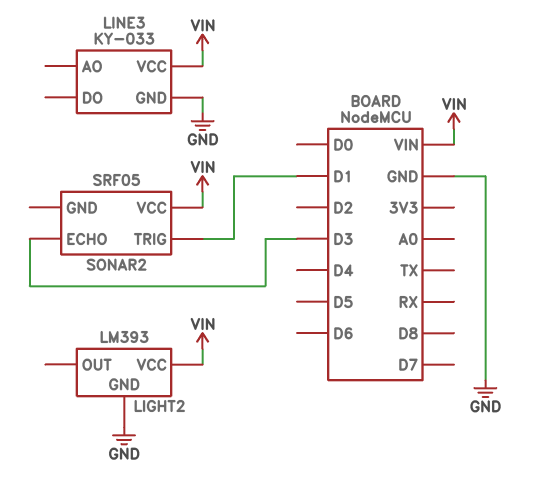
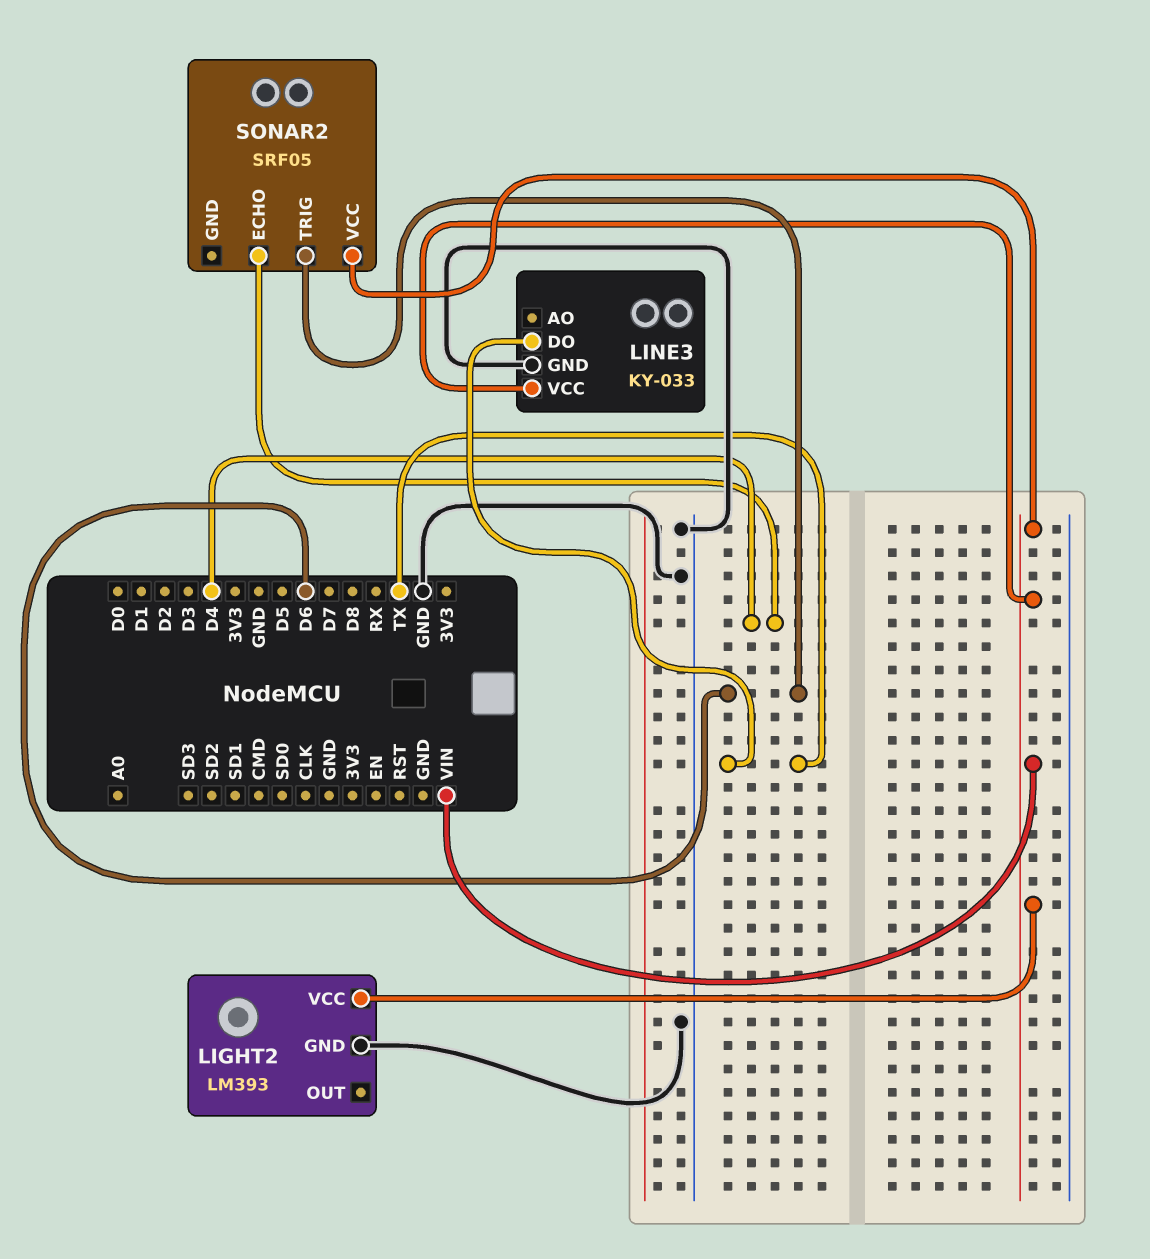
LINE3 pin DO: none -> TX
SONAR2 pin ECHO: D3 -> D4
SONAR2 pin TRIG: D1 -> D6

